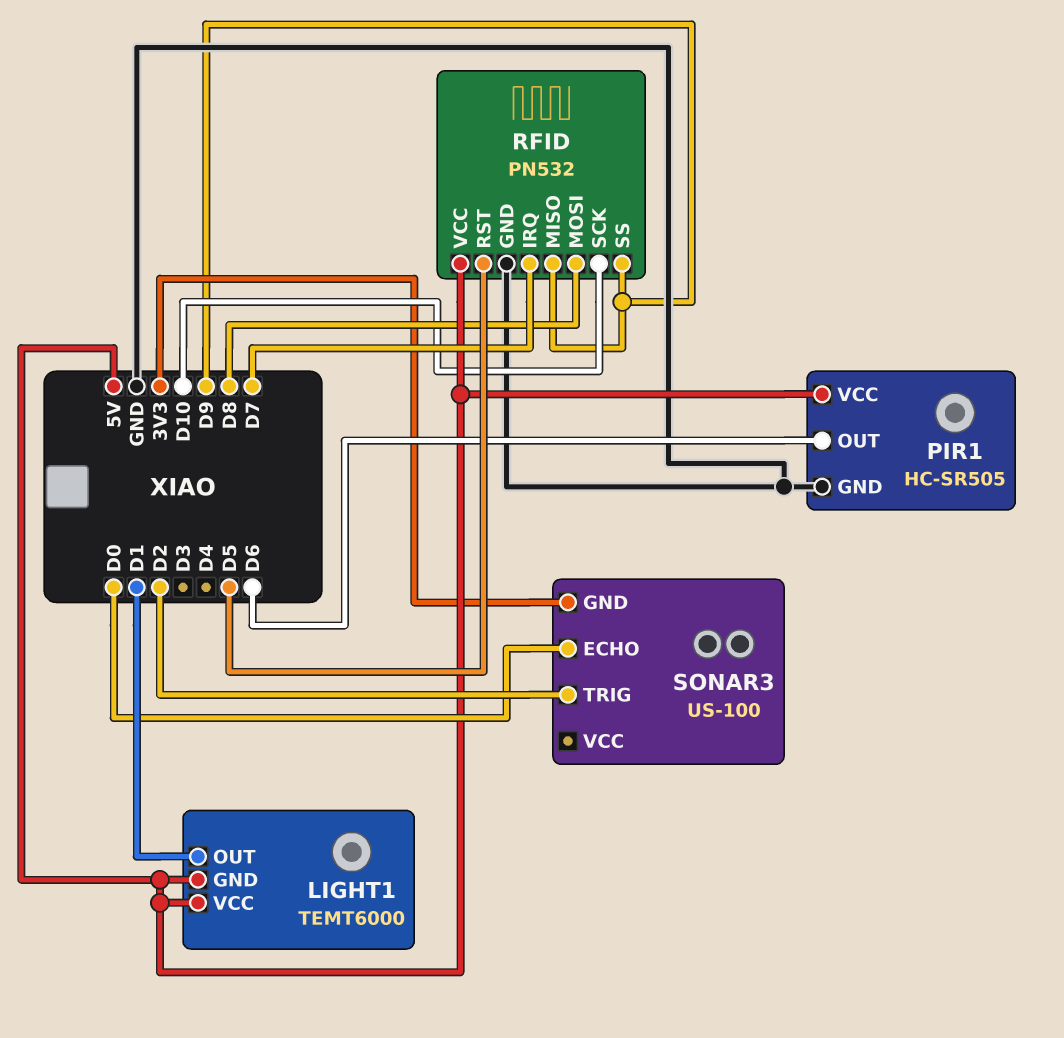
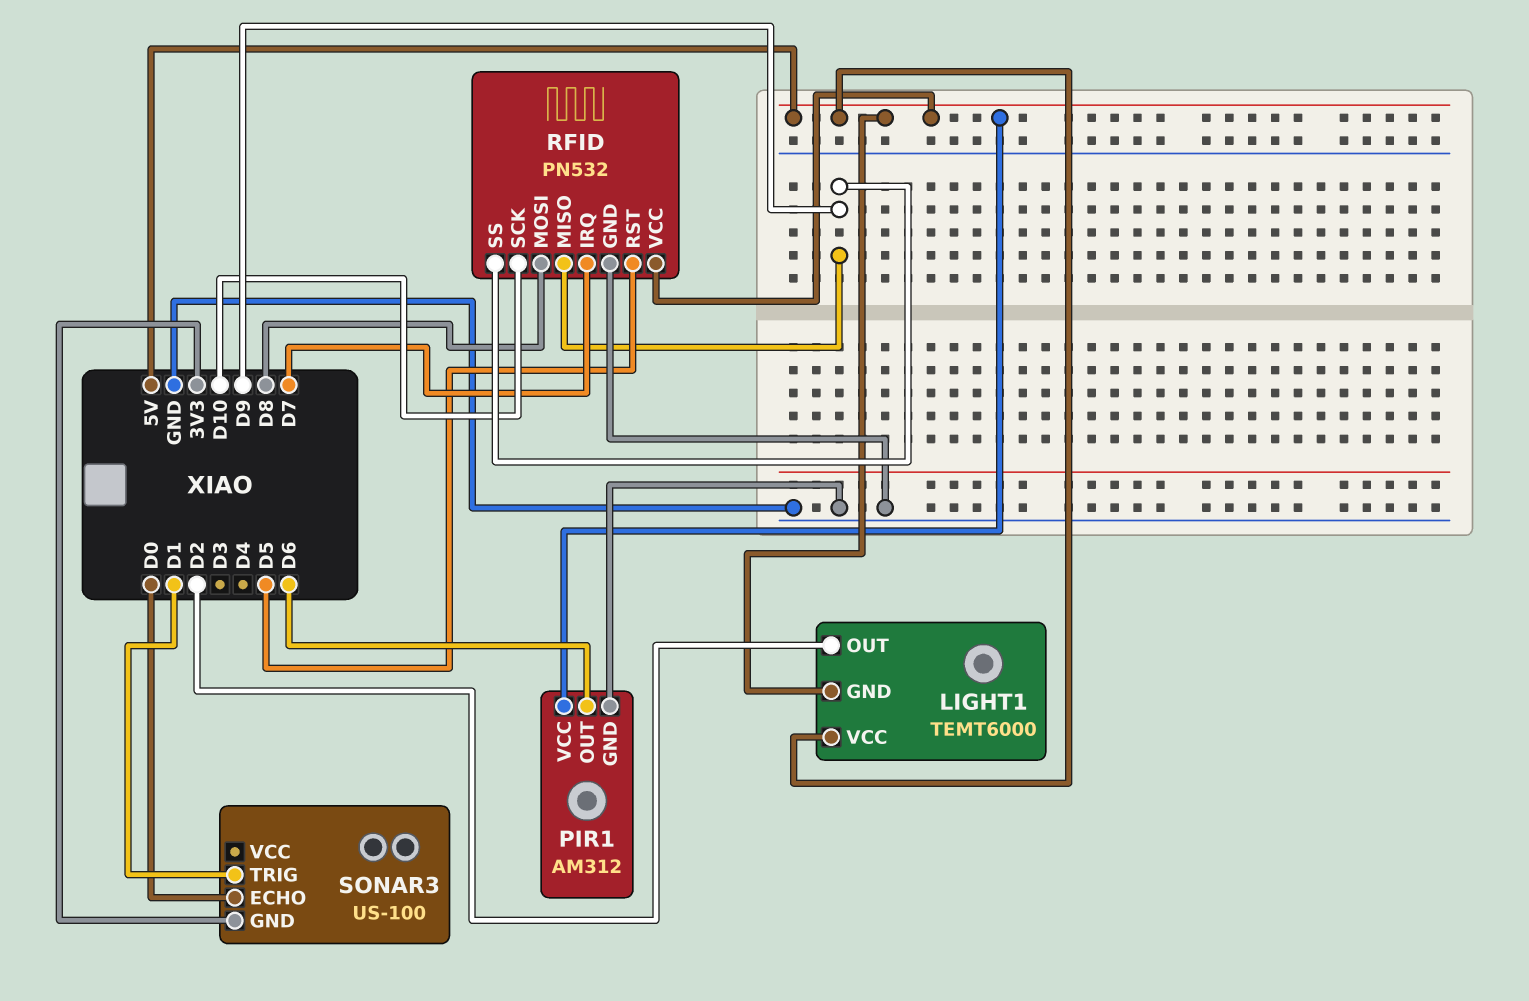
LIGHT1 pin OUT: D1 -> D2
PIR1: HC-SR505 -> AM312
SONAR3 pin TRIG: D2 -> D1

